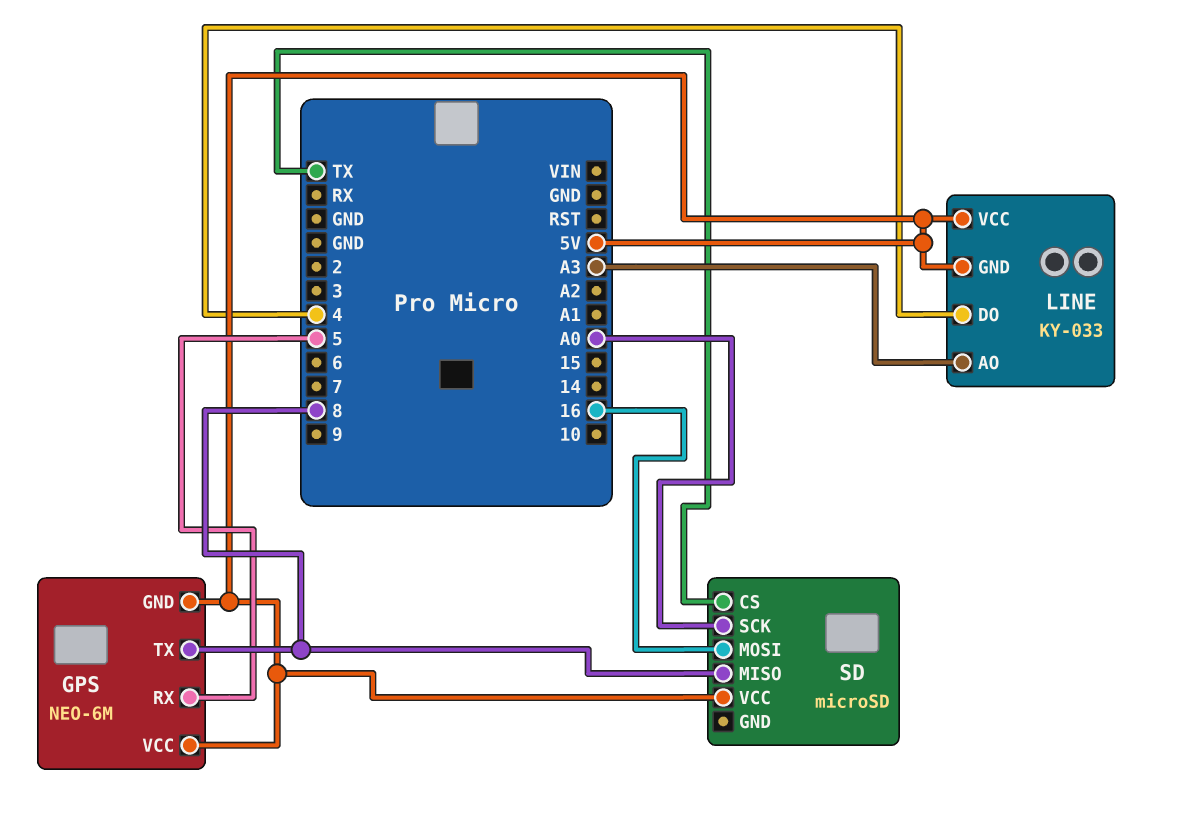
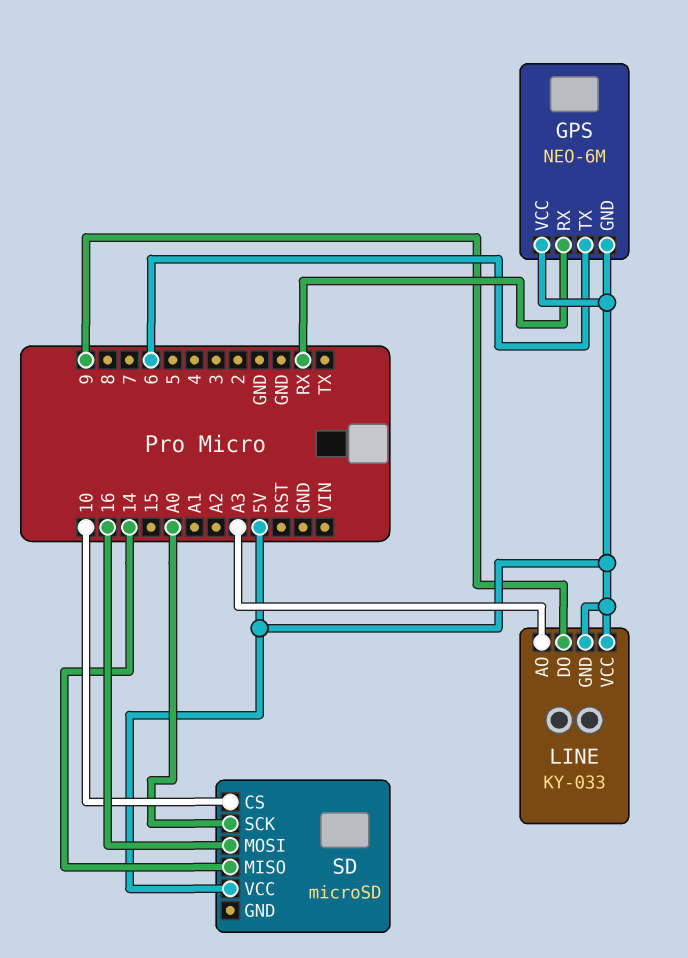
GPS pin RX: 5 -> RX
GPS pin TX: 8 -> 6
LINE pin DO: 4 -> 9
SD pin CS: TX -> 10
SD pin MISO: 8 -> 14

